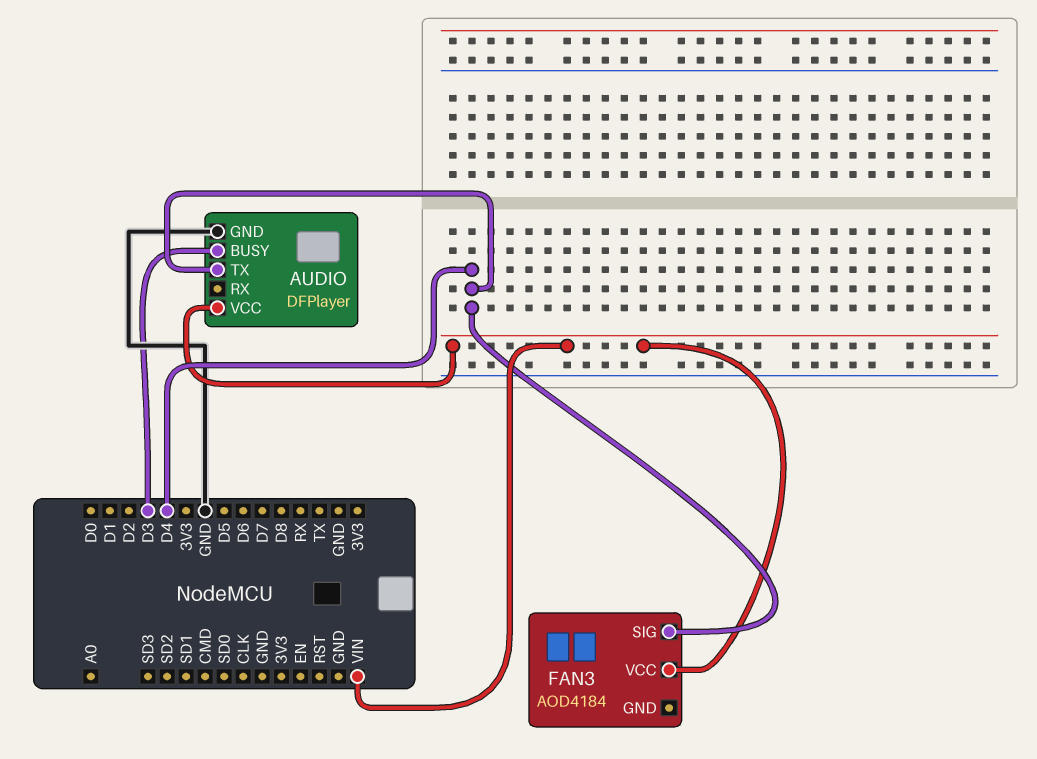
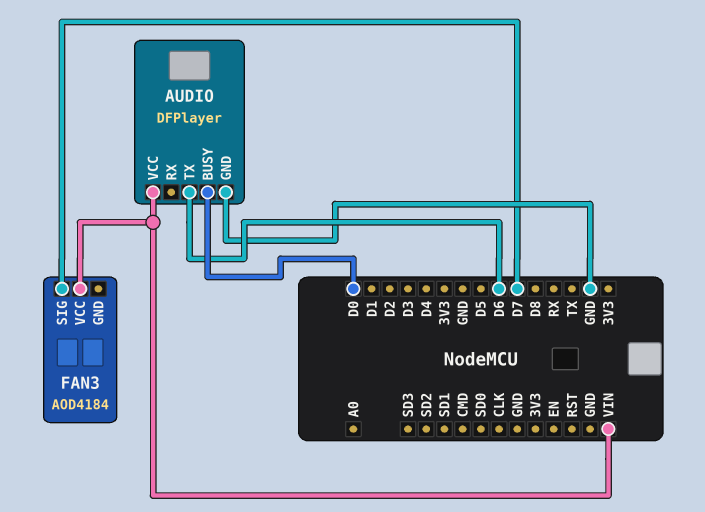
AUDIO pin BUSY: D3 -> D0
AUDIO pin TX: D4 -> D6
FAN3 pin SIG: D4 -> D7

